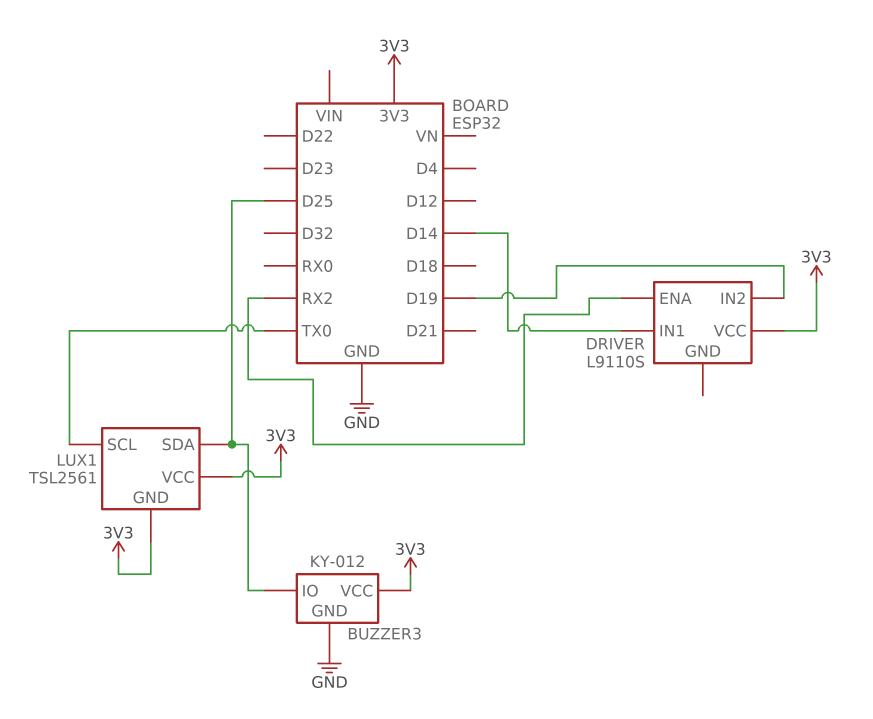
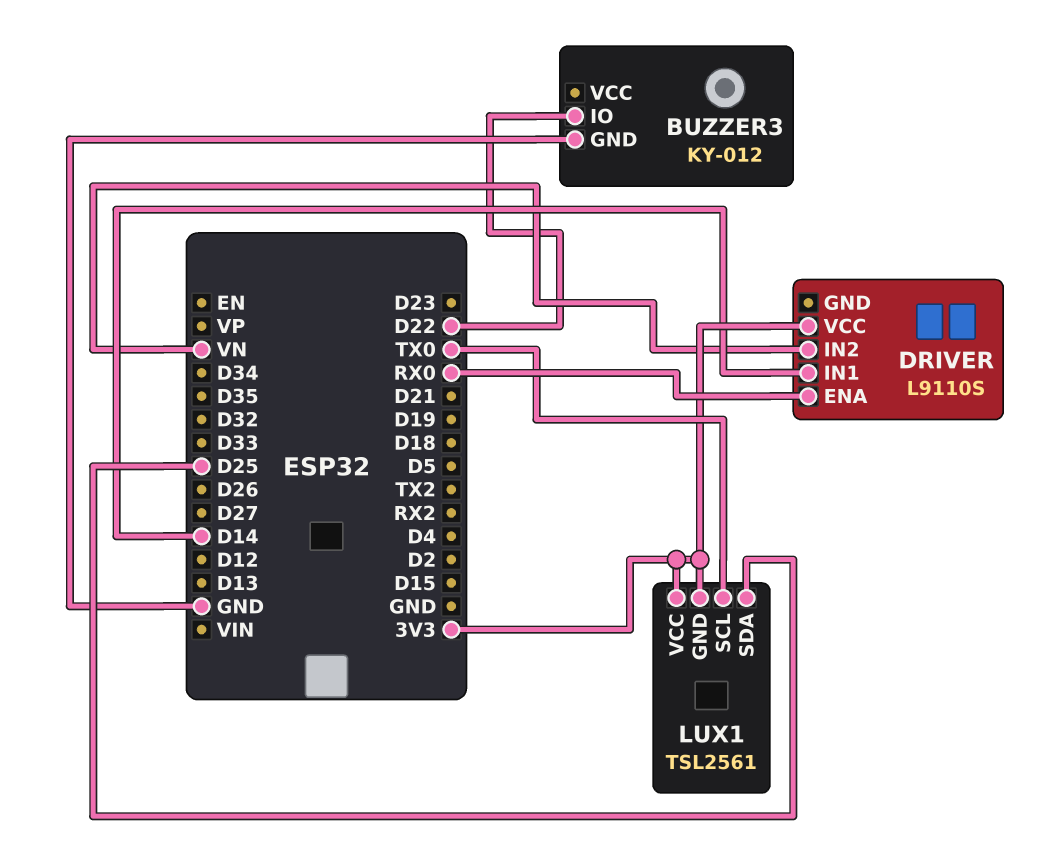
BUZZER3 pin IO: D25 -> D22
BUZZER3 pin VCC: 3V3 -> none
DRIVER pin ENA: RX2 -> RX0
DRIVER pin IN2: D19 -> VN

